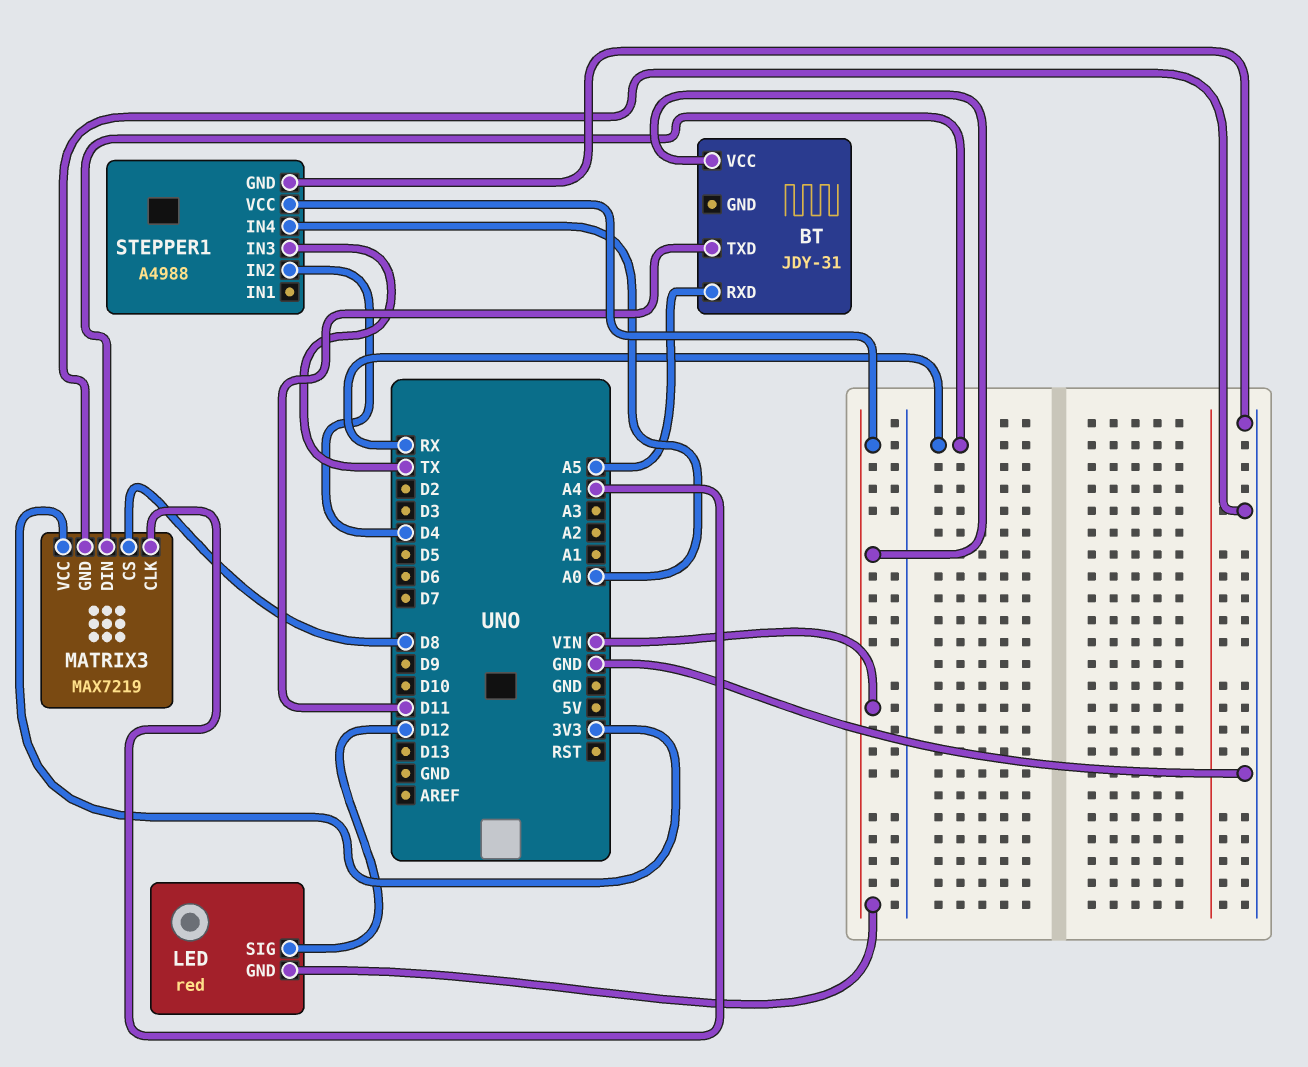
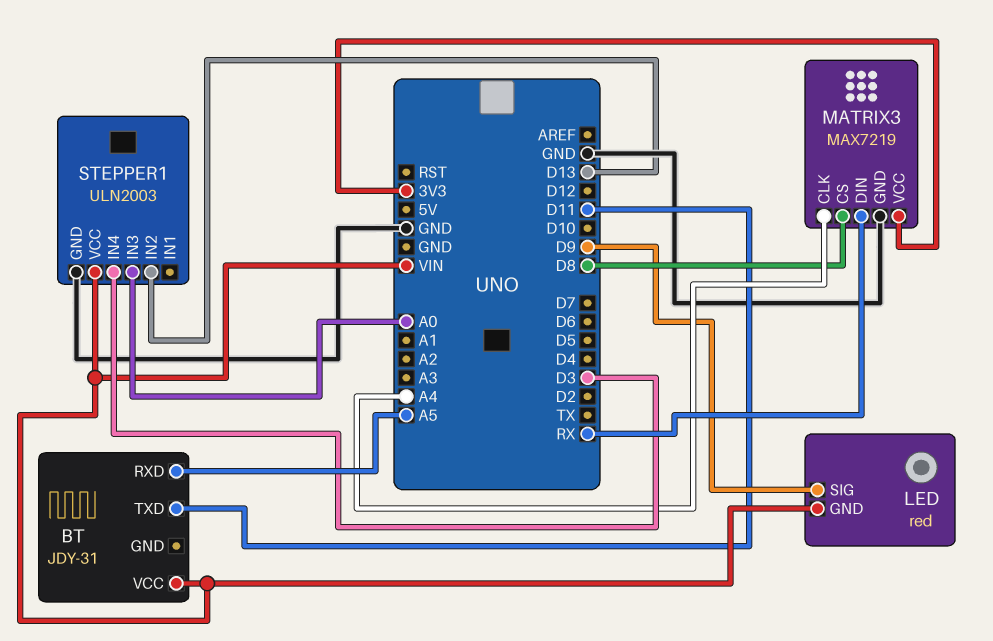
LED pin SIG: D12 -> D9
STEPPER1: A4988 -> ULN2003
STEPPER1 pin IN2: D4 -> D13
STEPPER1 pin IN3: TX -> A0
STEPPER1 pin IN4: A0 -> D3

